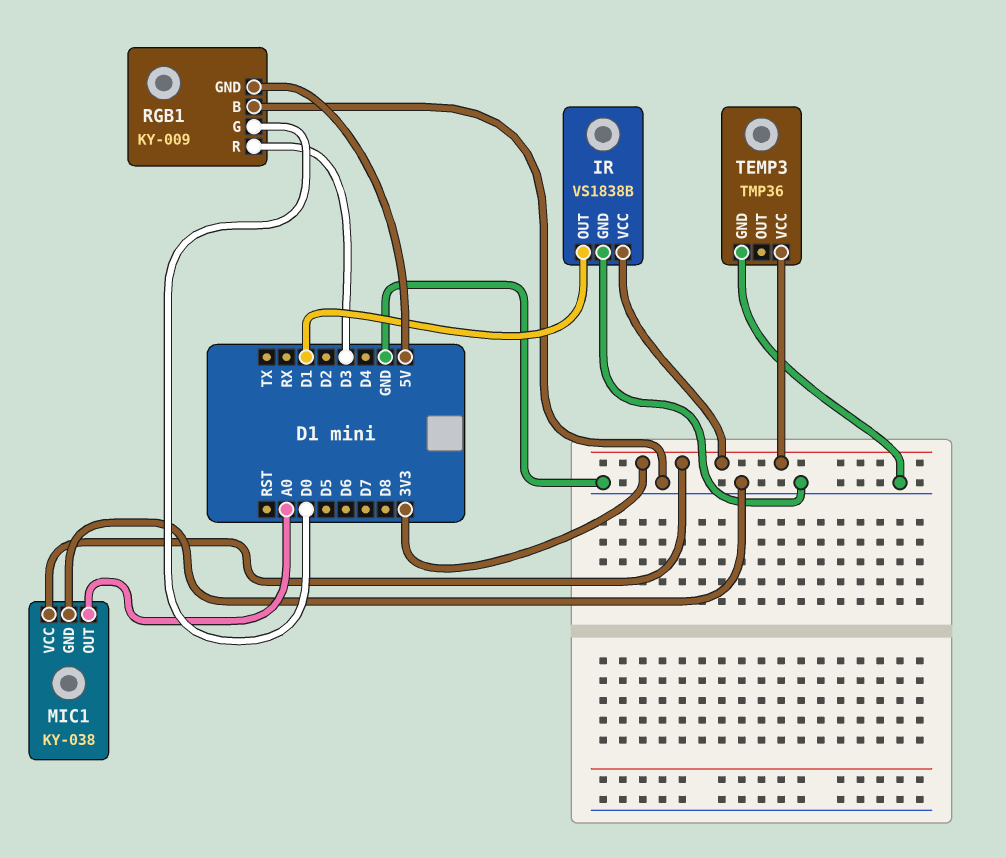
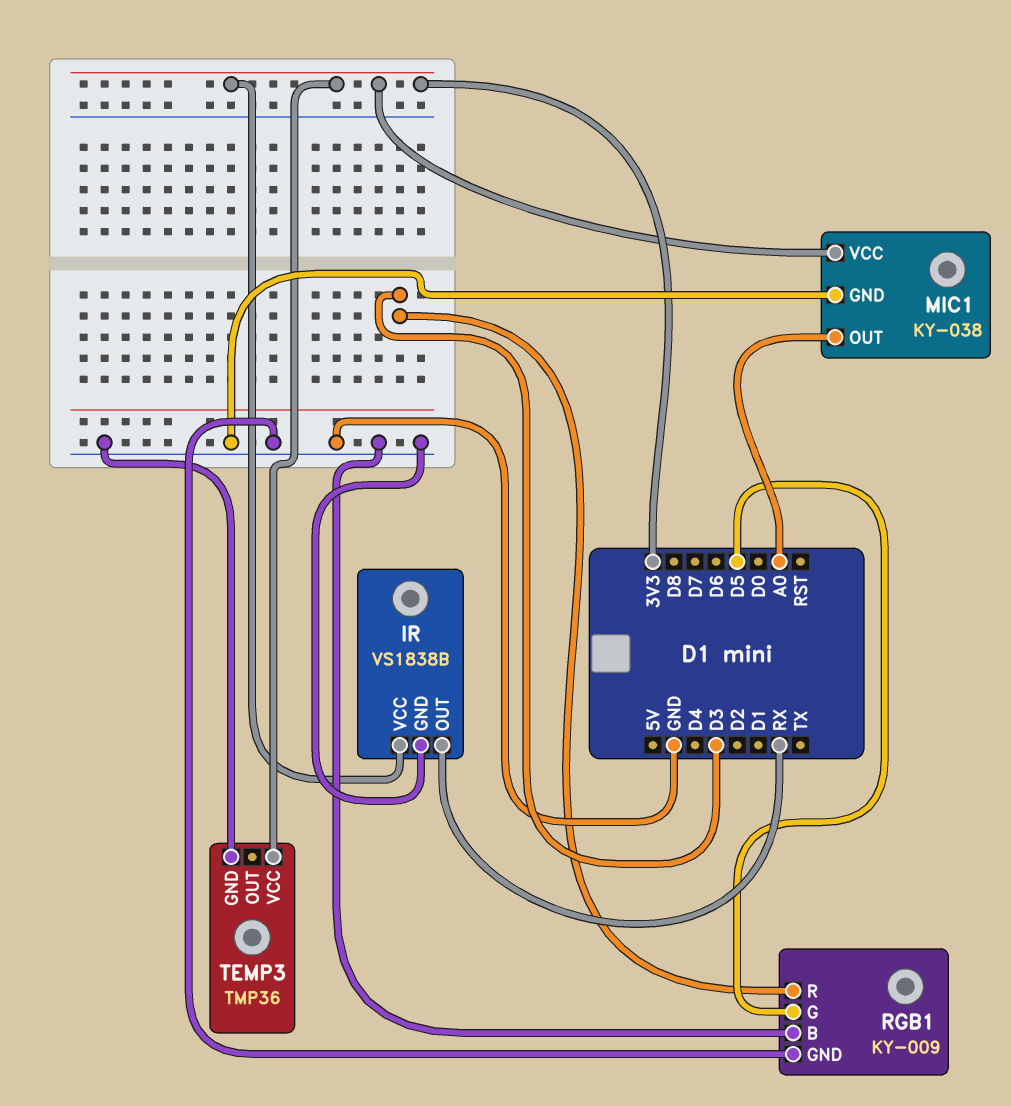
IR pin OUT: D1 -> RX
RGB1 pin G: D0 -> D5
RGB1 pin GND: 5V -> GND

